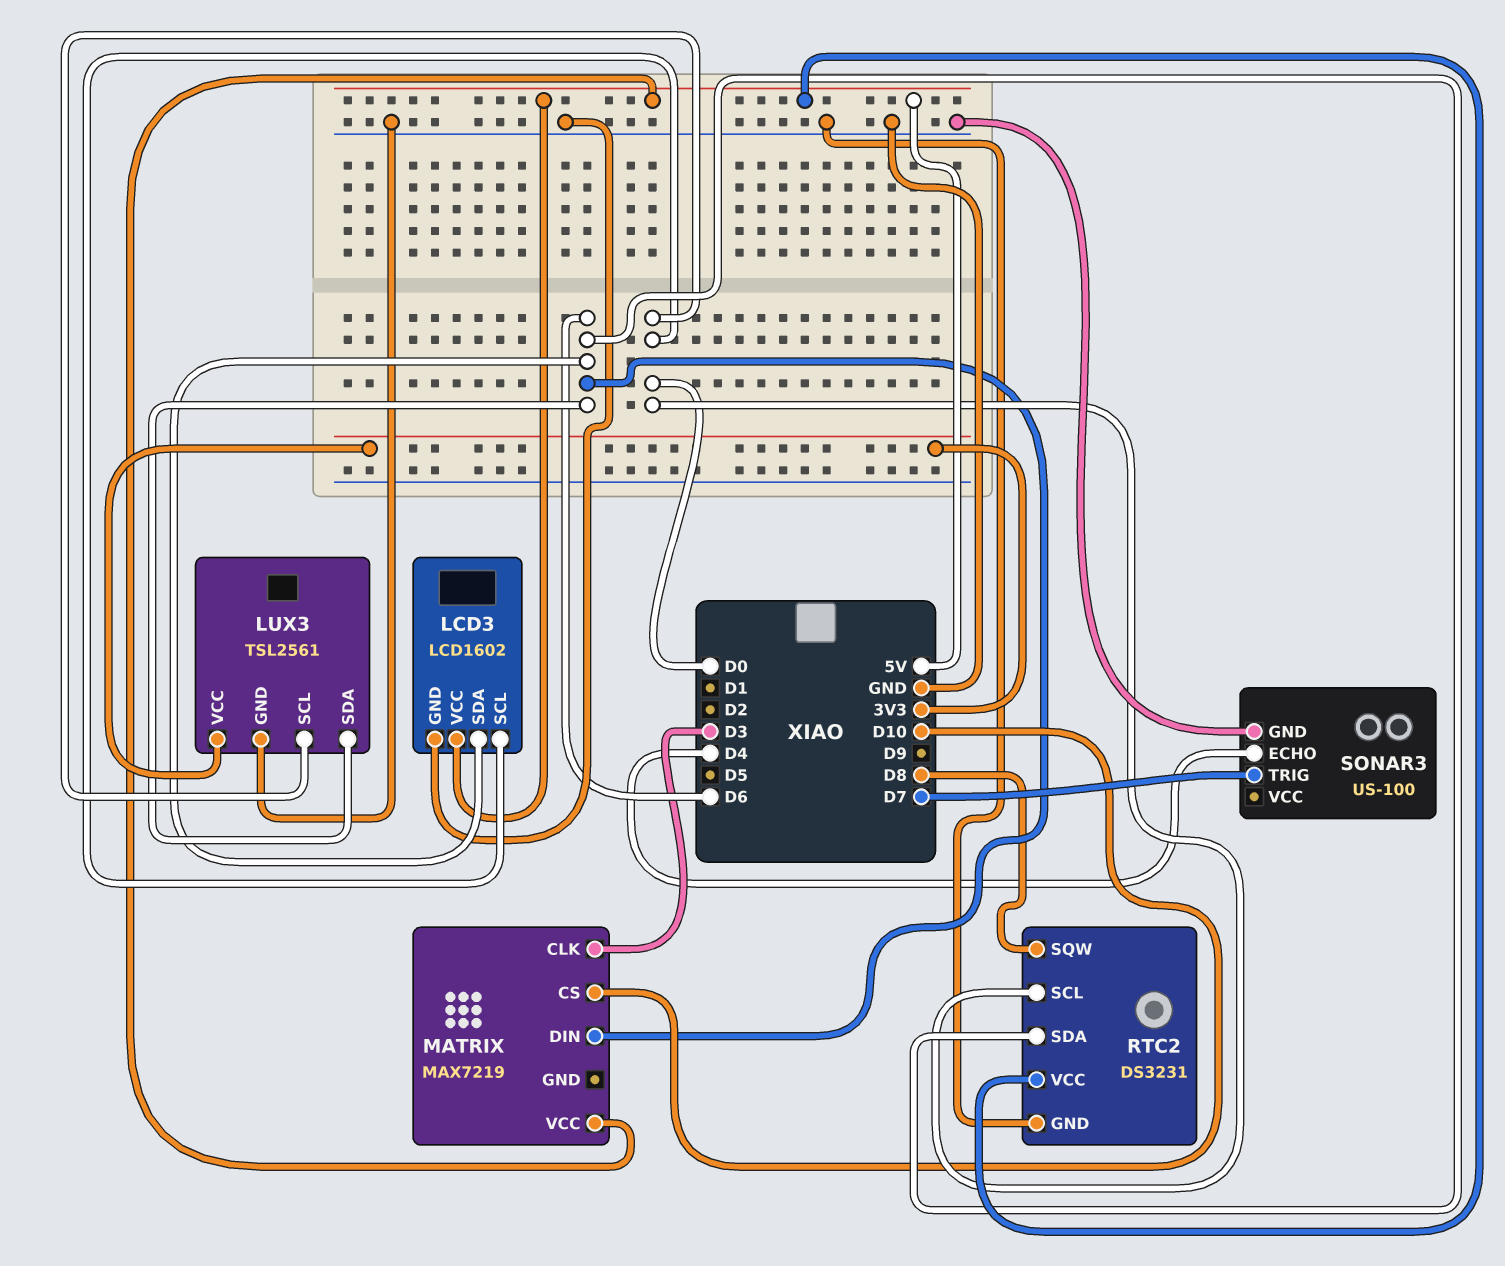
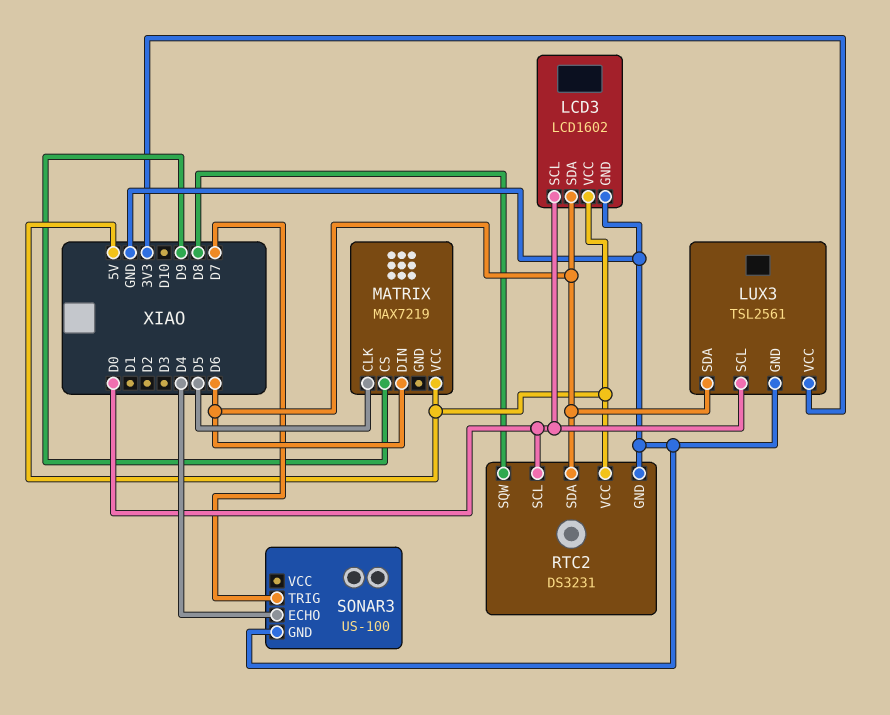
MATRIX pin CLK: D3 -> D5
MATRIX pin CS: D10 -> D9

